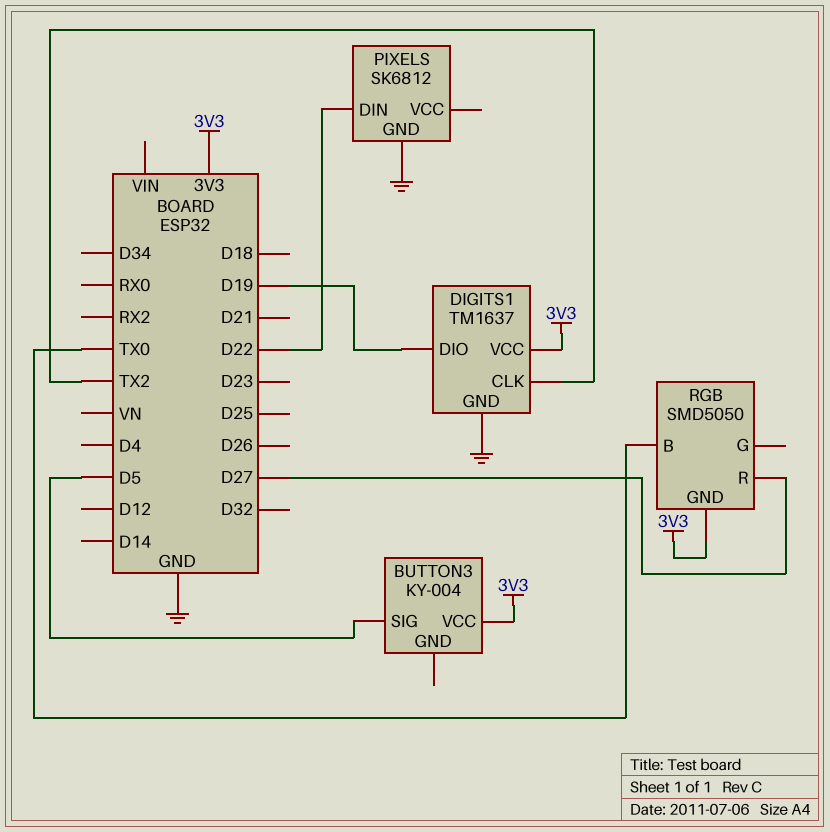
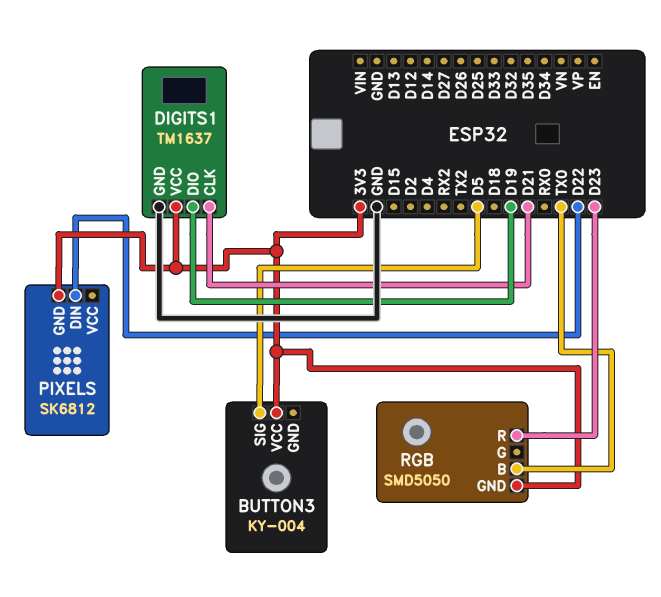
DIGITS1 pin CLK: TX2 -> D21
PIXELS pin GND: GND -> 3V3
RGB pin R: D27 -> D23

